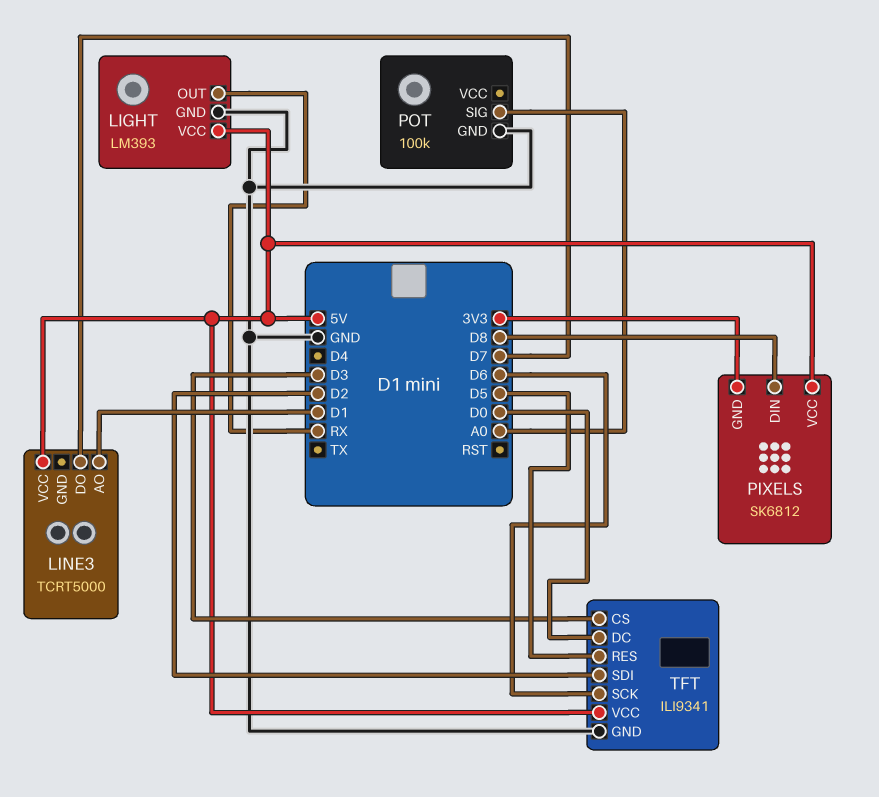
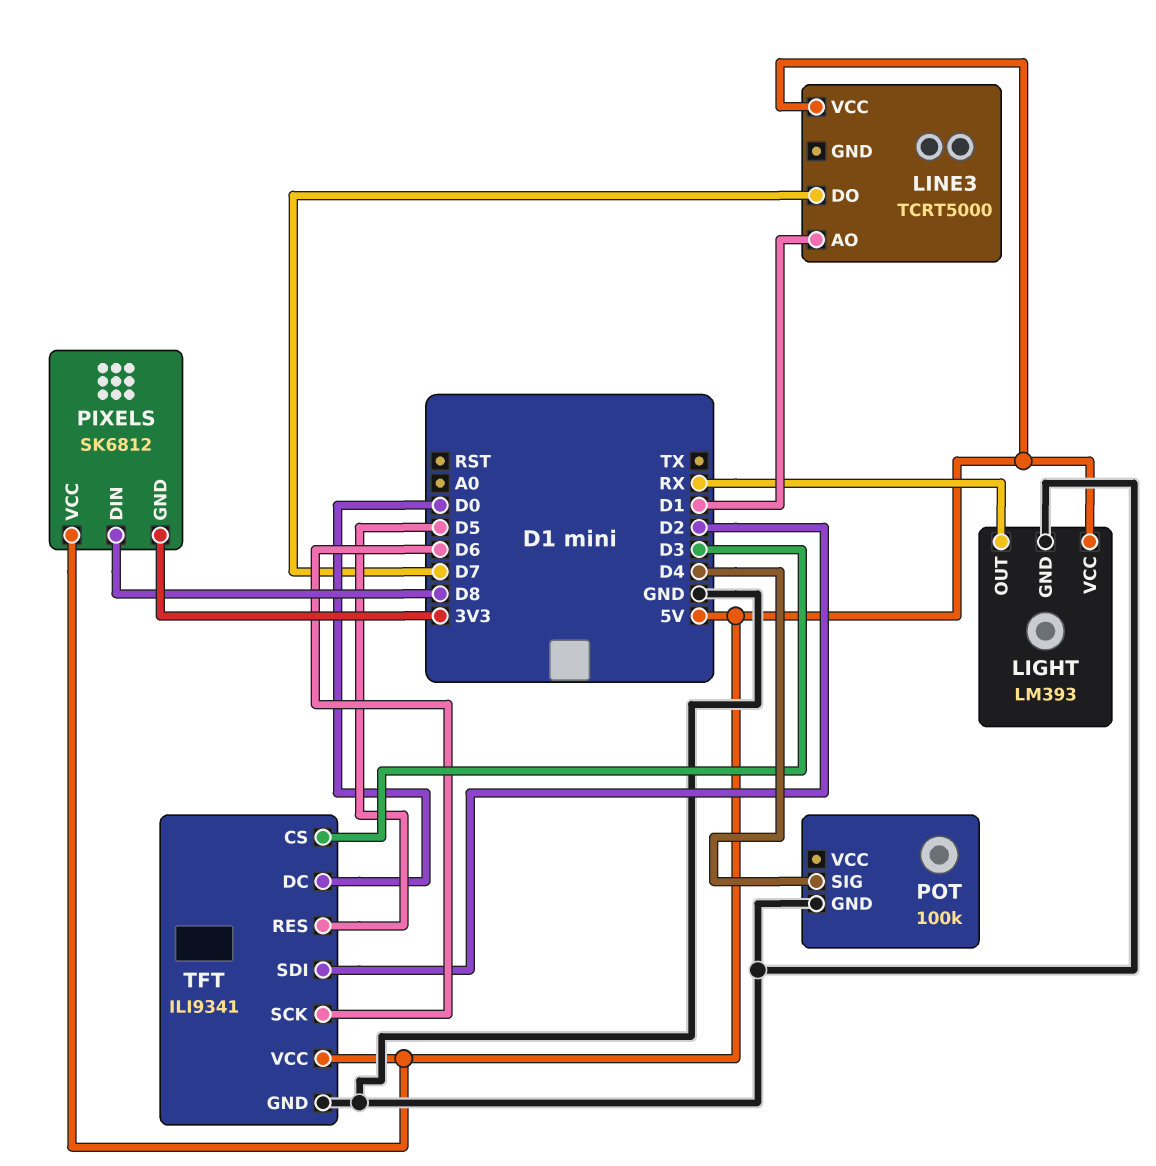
POT pin SIG: A0 -> D4

